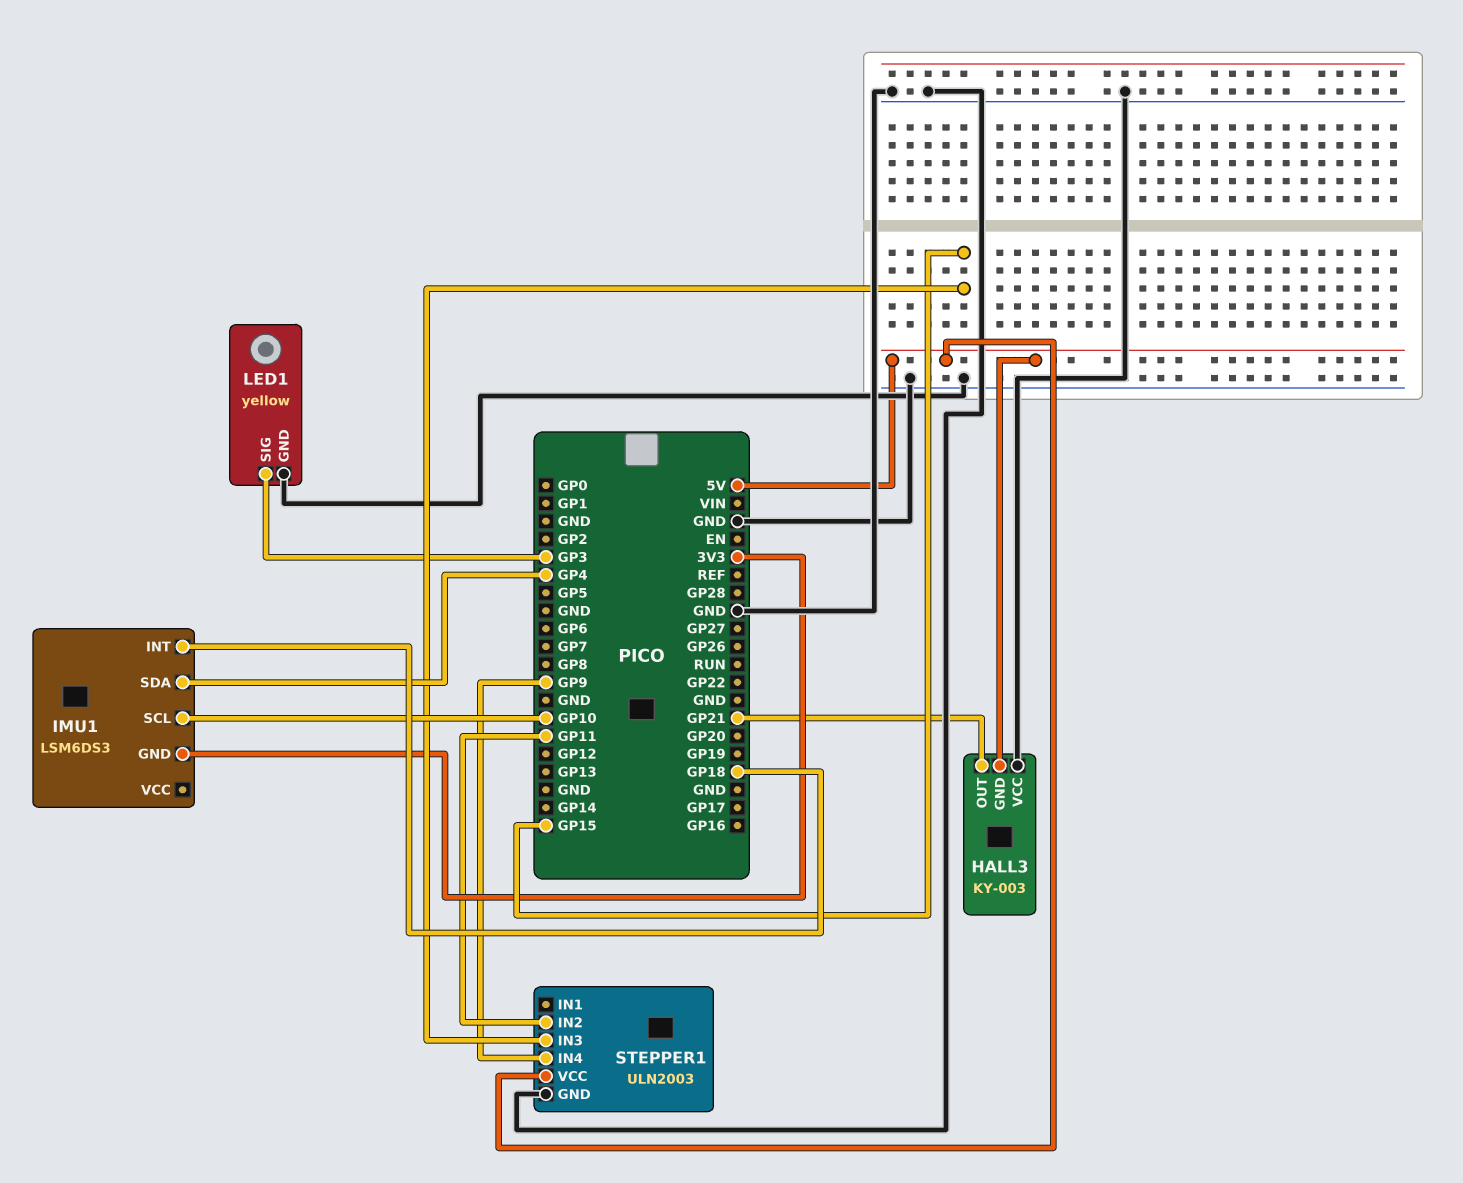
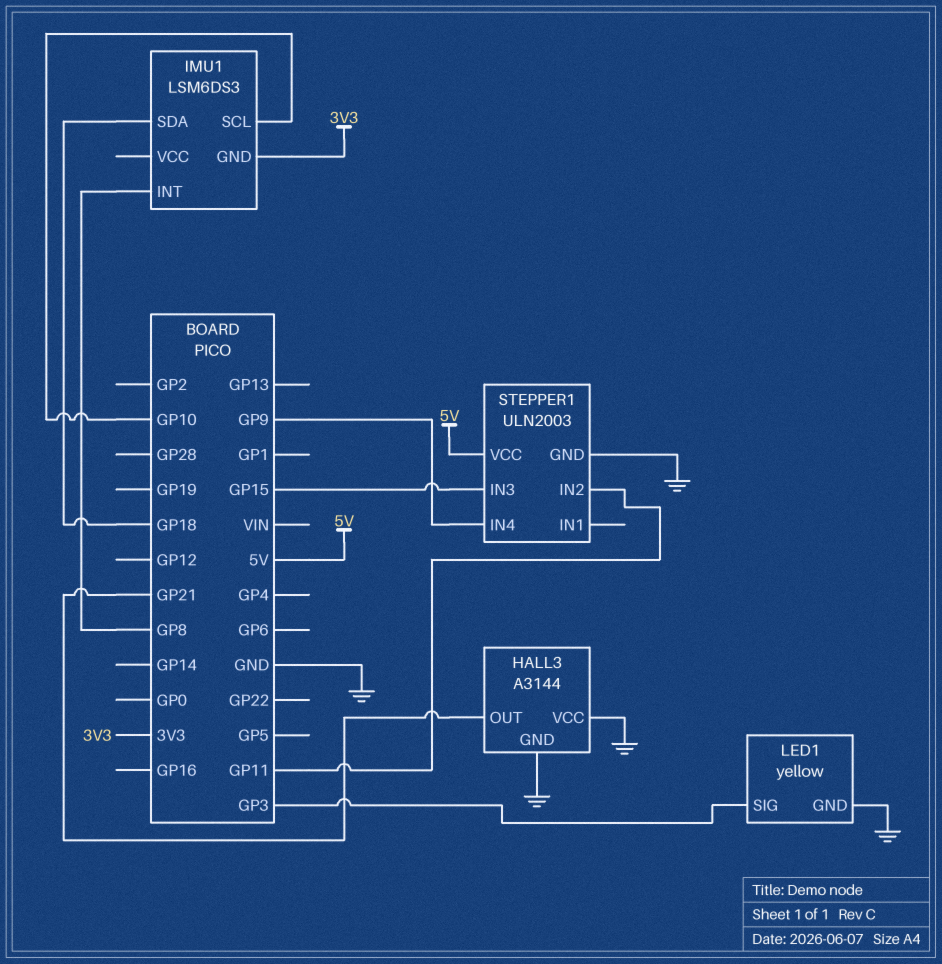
HALL3: KY-003 -> A3144
HALL3 pin GND: 5V -> GND
IMU1 pin INT: GP18 -> GP8
IMU1 pin SDA: GP4 -> GP18

